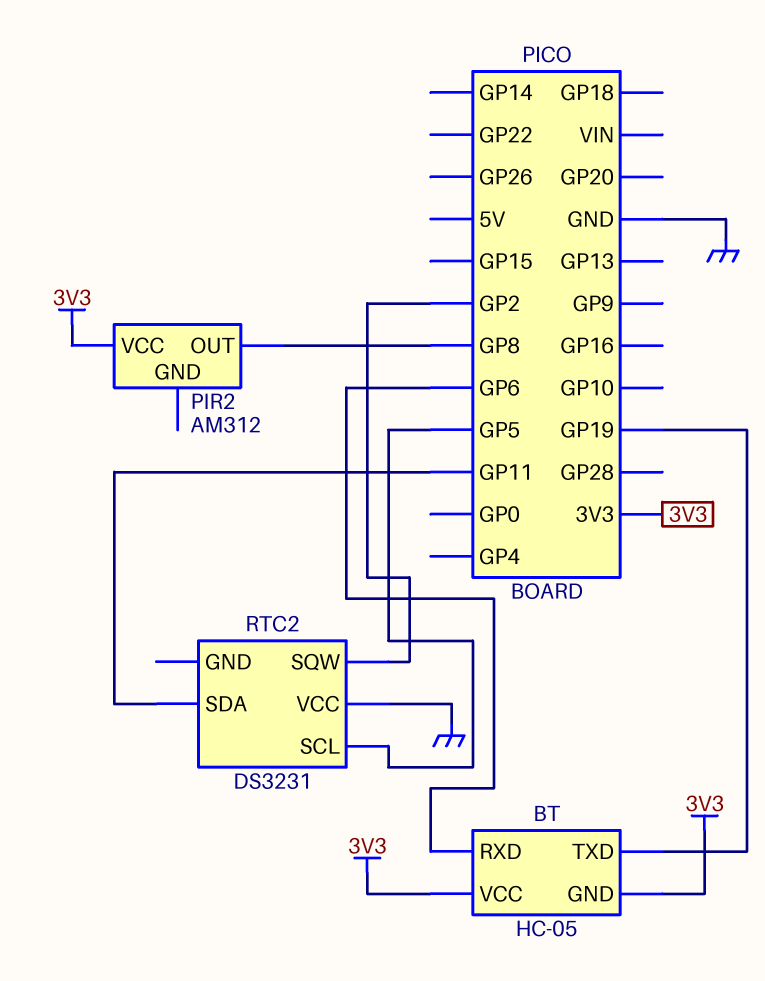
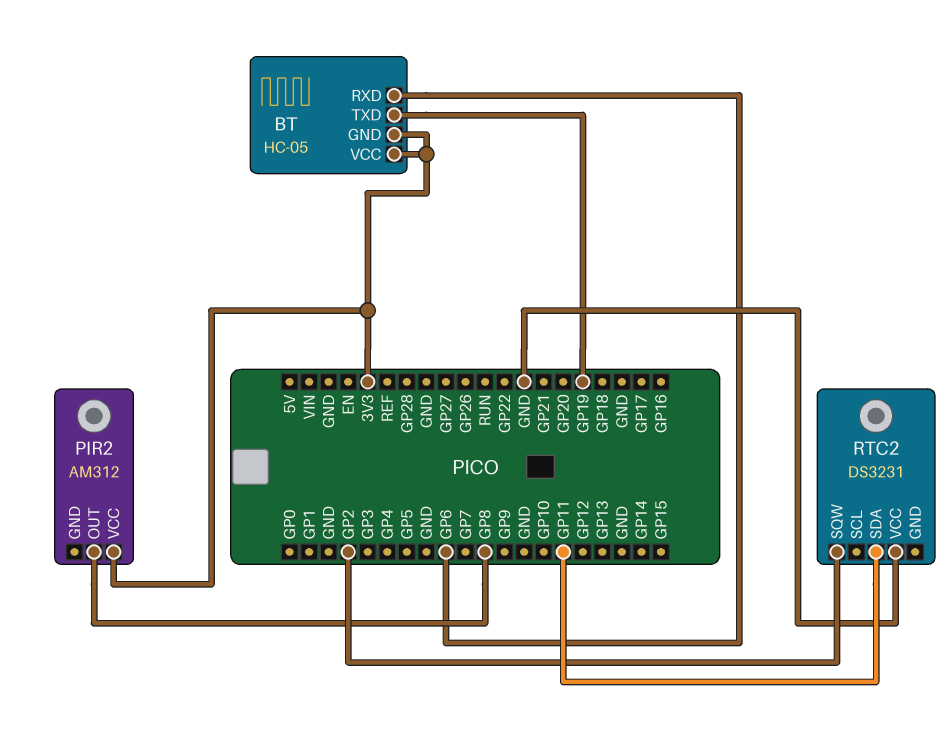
RTC2 pin SCL: GP5 -> none

